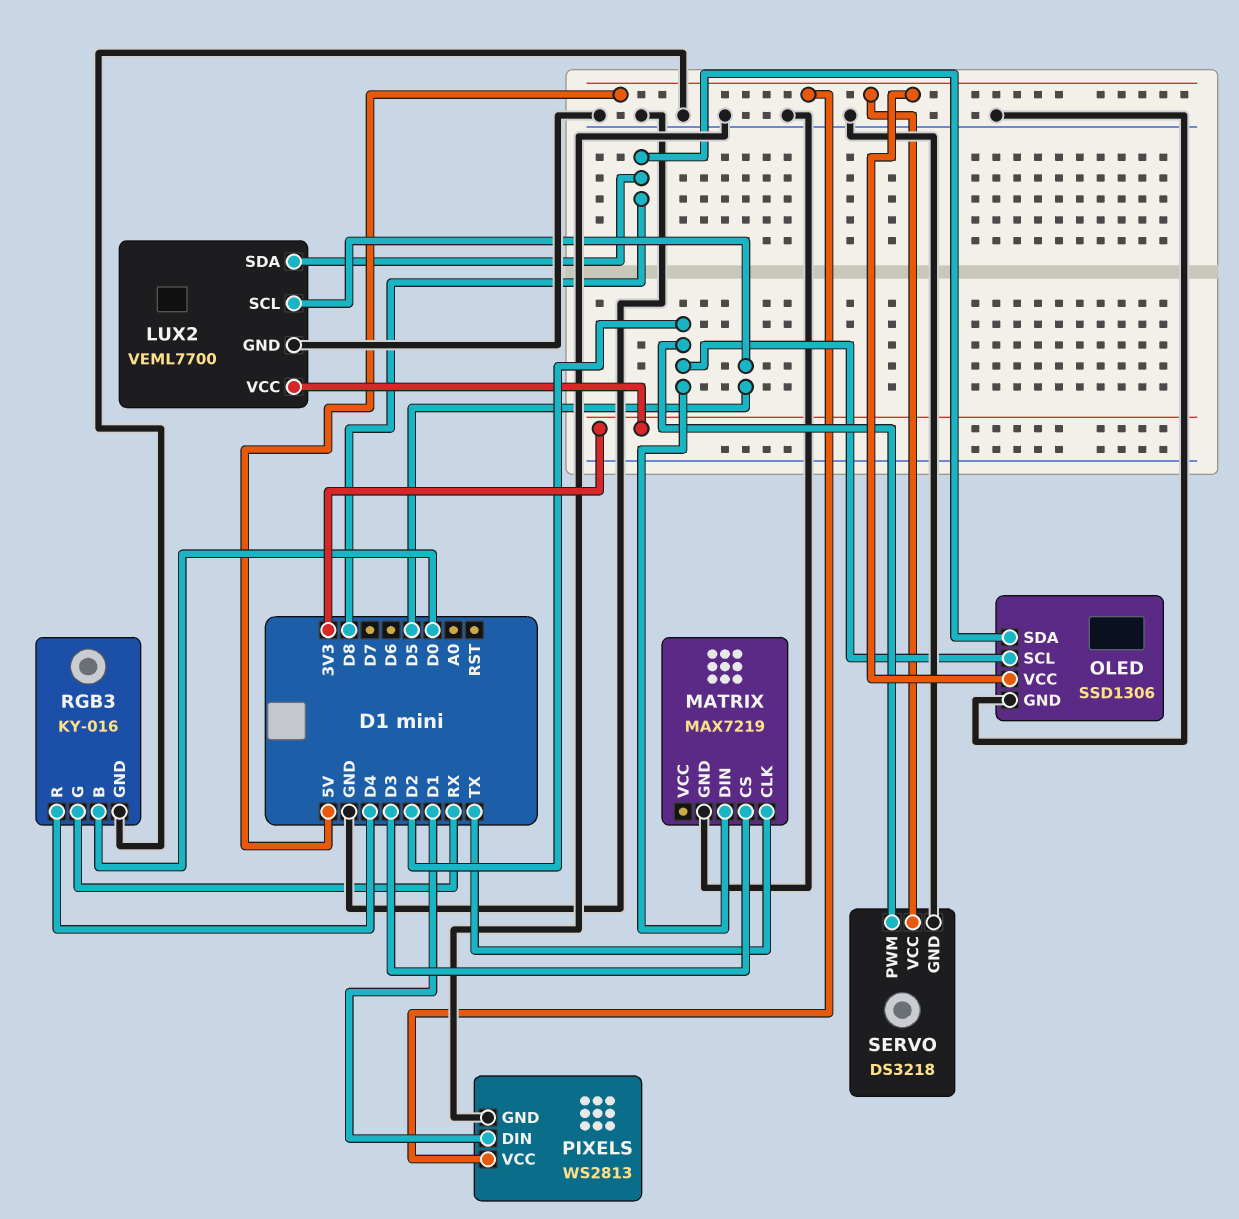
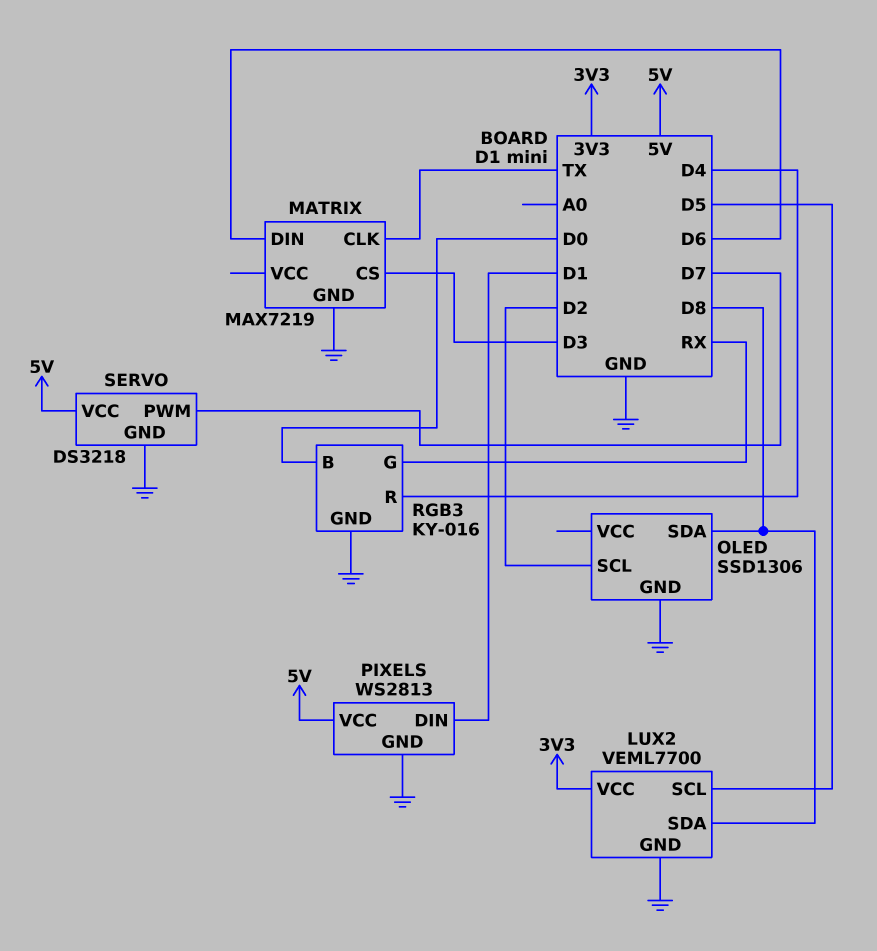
MATRIX pin DIN: D2 -> D6
OLED pin VCC: 5V -> none
SERVO pin PWM: D2 -> D7

